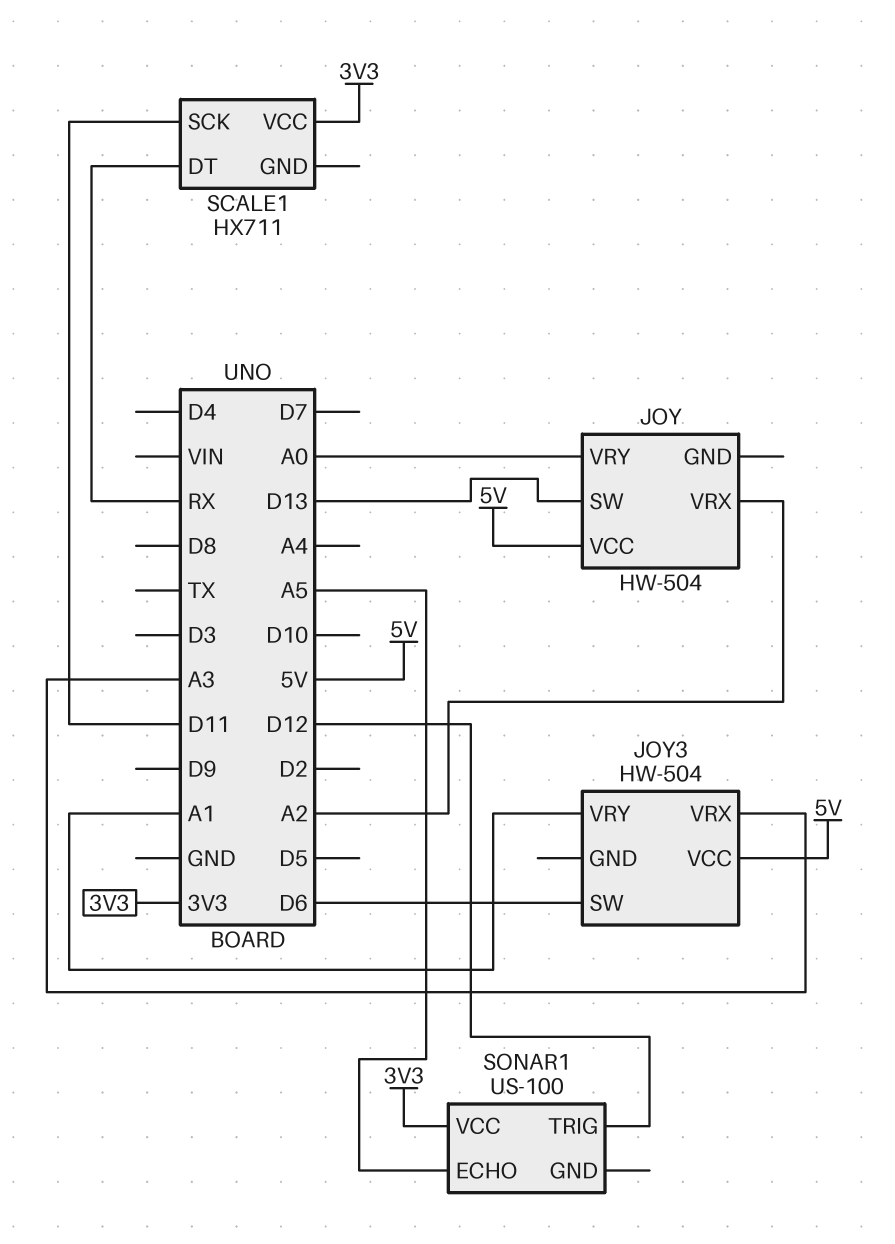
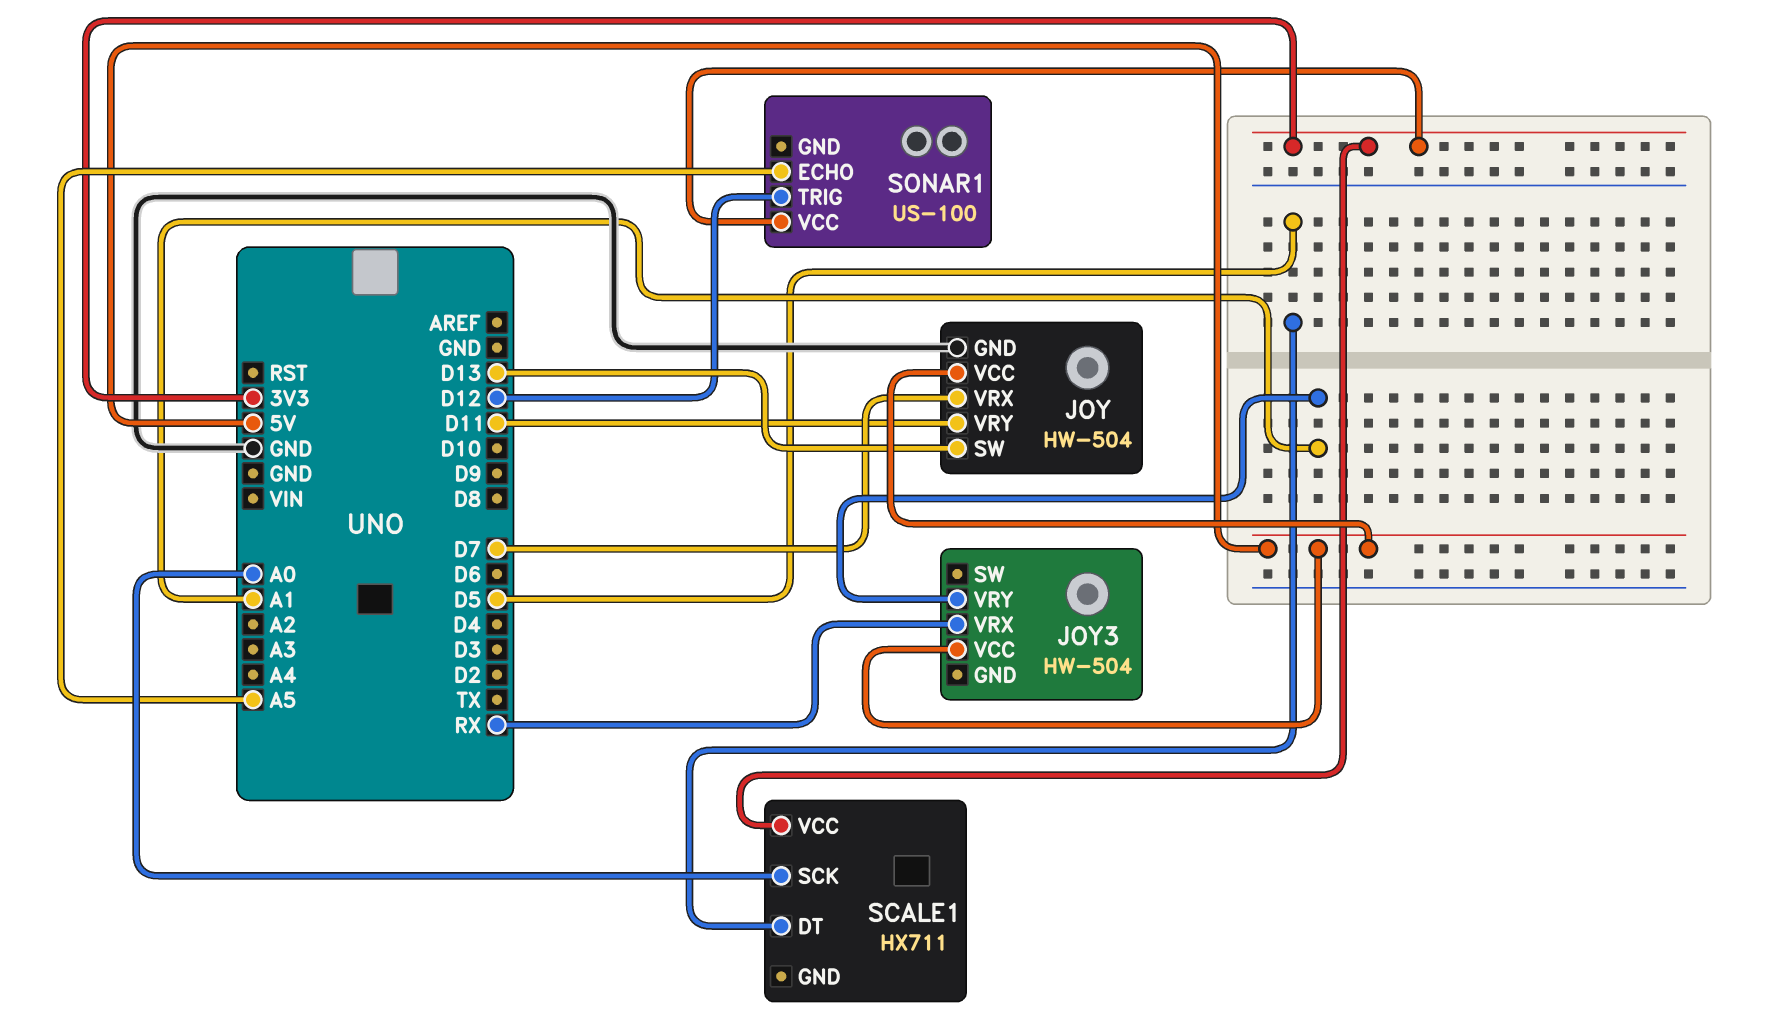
JOY pin GND: none -> GND
JOY pin VRX: A2 -> D7
JOY pin VRY: A0 -> D11
JOY3 pin SW: D6 -> none
JOY3 pin VRX: A3 -> RX
SCALE1 pin DT: RX -> D5
SCALE1 pin SCK: D11 -> A0

